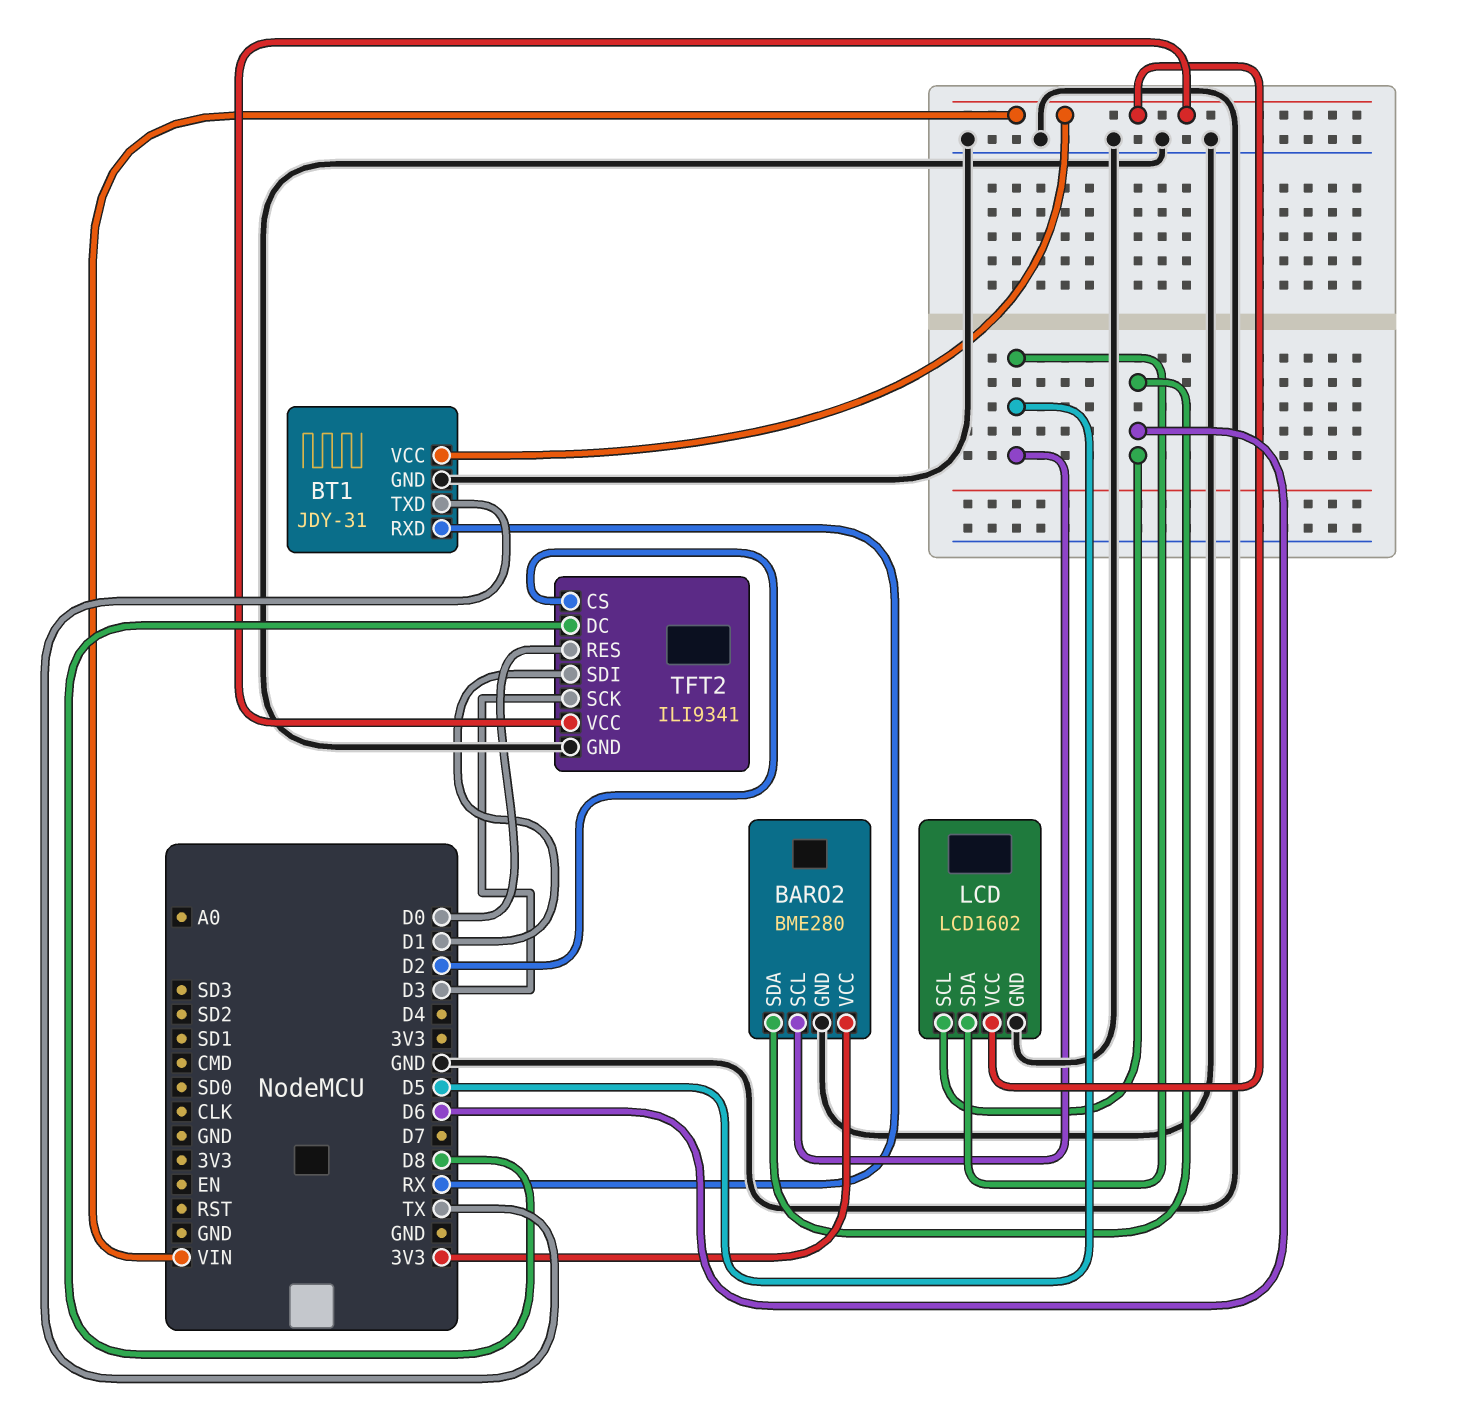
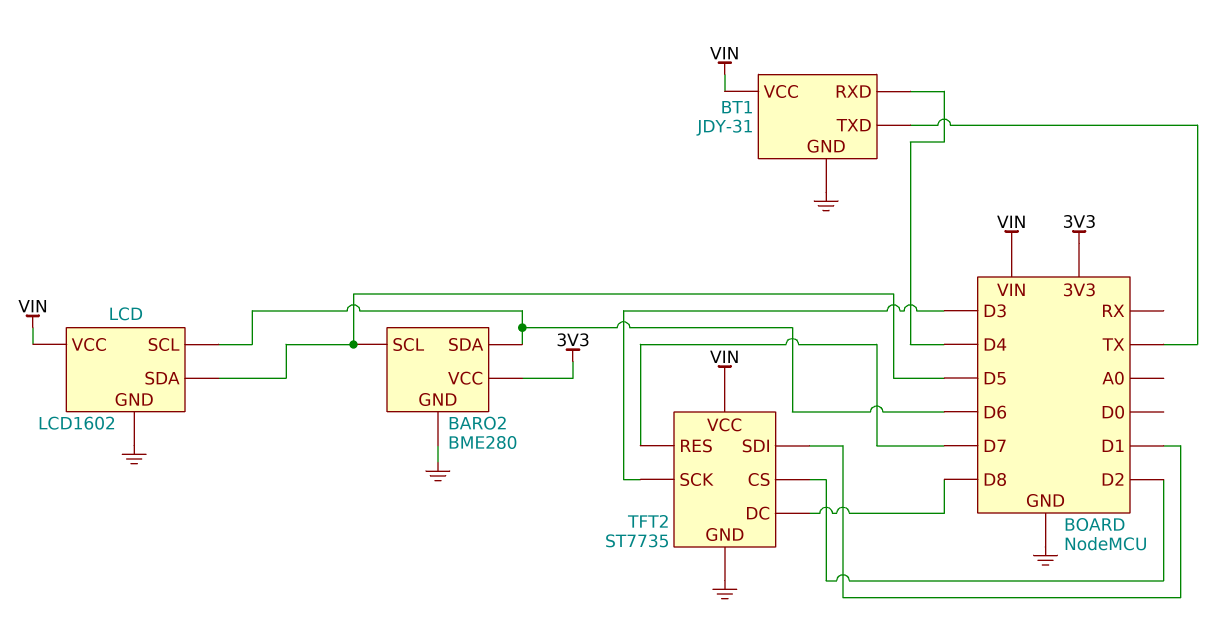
BT1 pin RXD: RX -> D4
TFT2: ILI9341 -> ST7735
TFT2 pin RES: D0 -> D7

